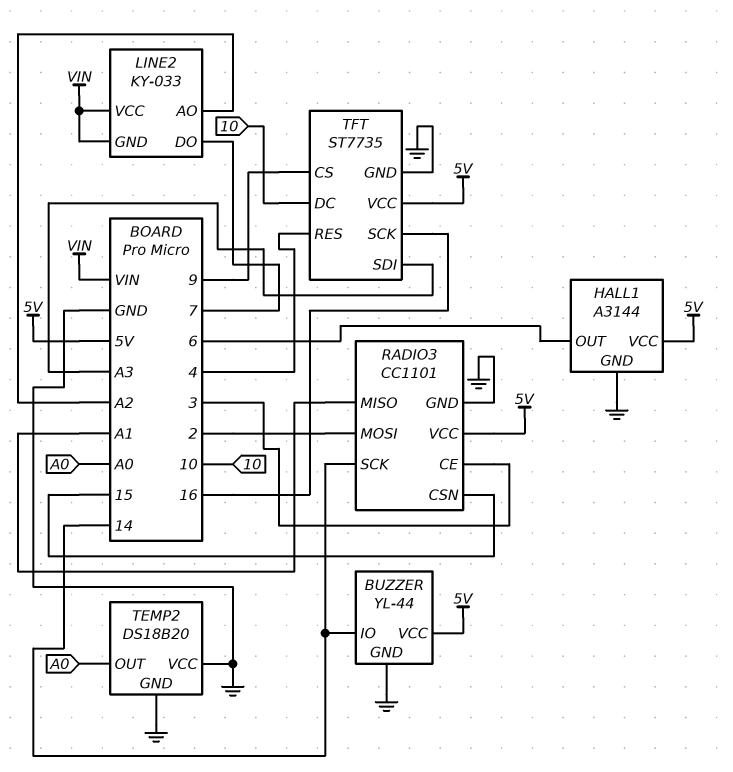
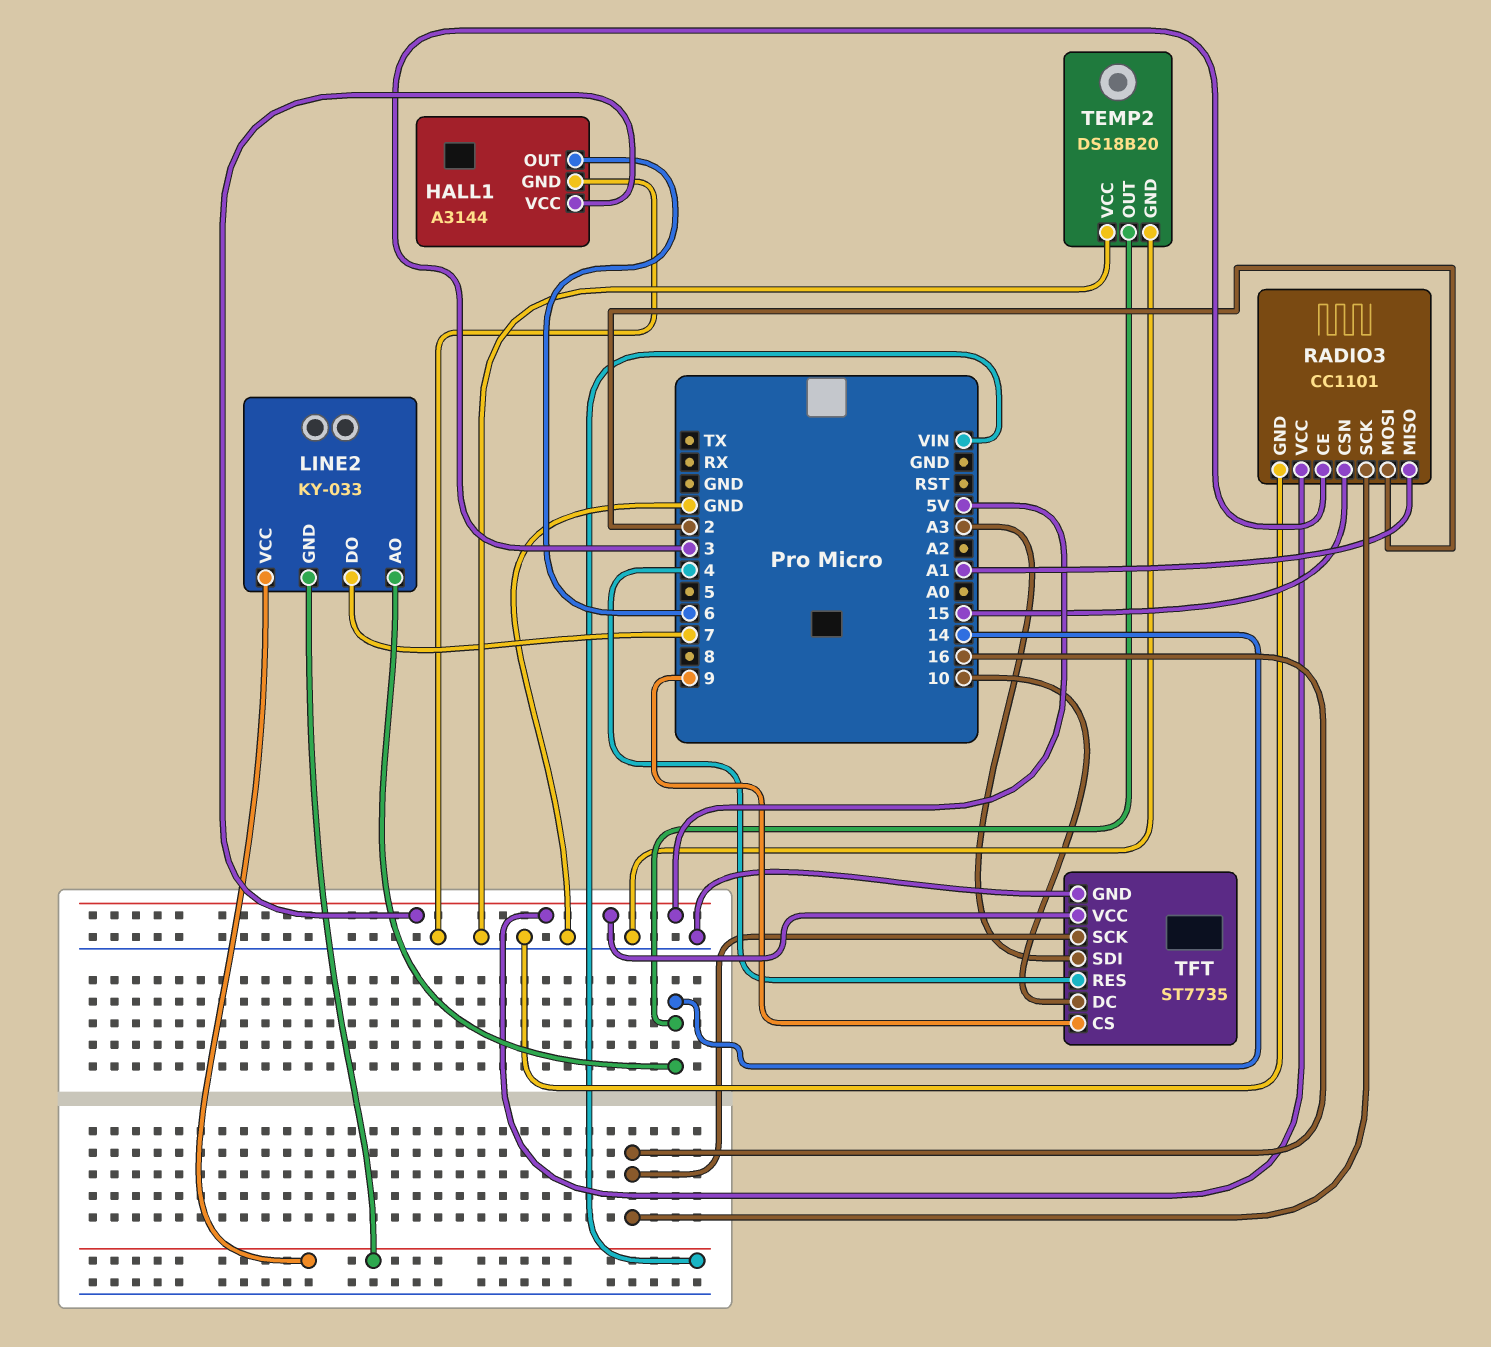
BUZZER: YL-44 -> none
BUZZER pin GND: GND -> none
BUZZER pin IO: 14 -> none
BUZZER pin VCC: 5V -> none
LINE2 pin AO: A2 -> 14
RADIO3 pin SCK: 14 -> 16
TEMP2 pin OUT: A0 -> 14

